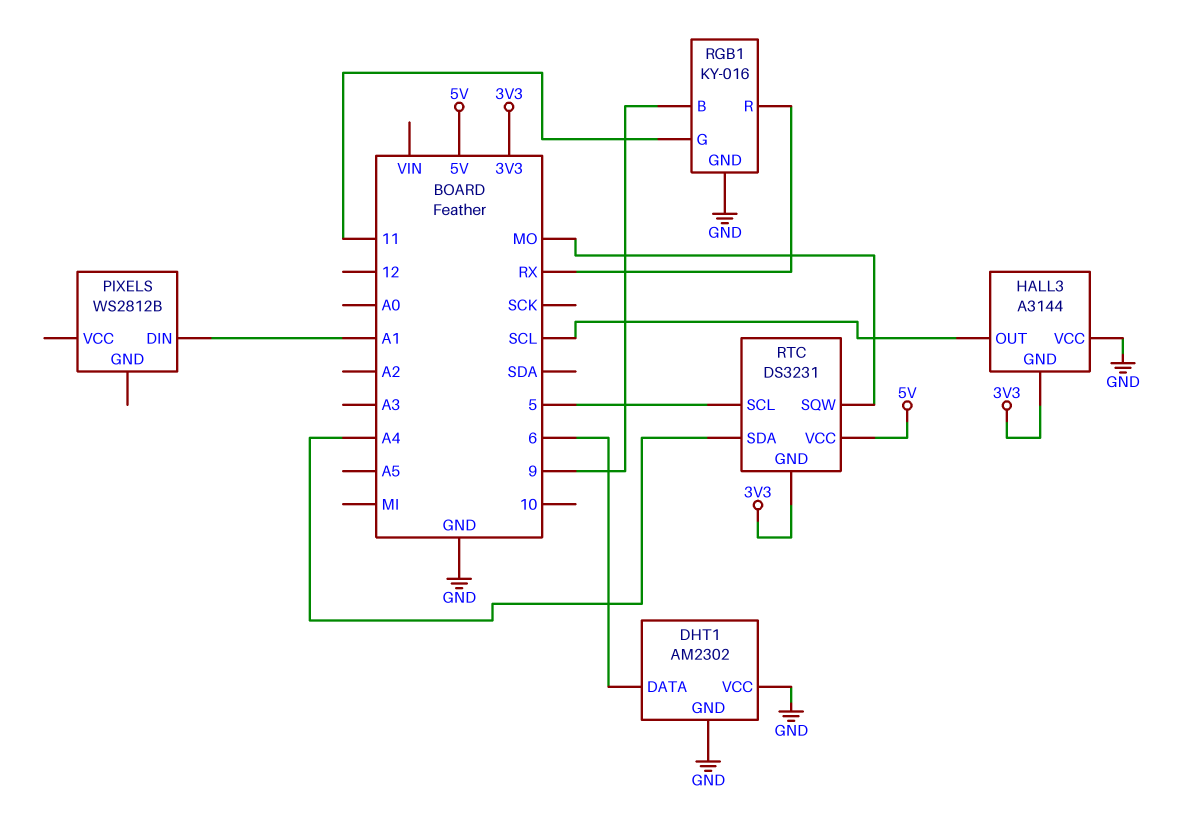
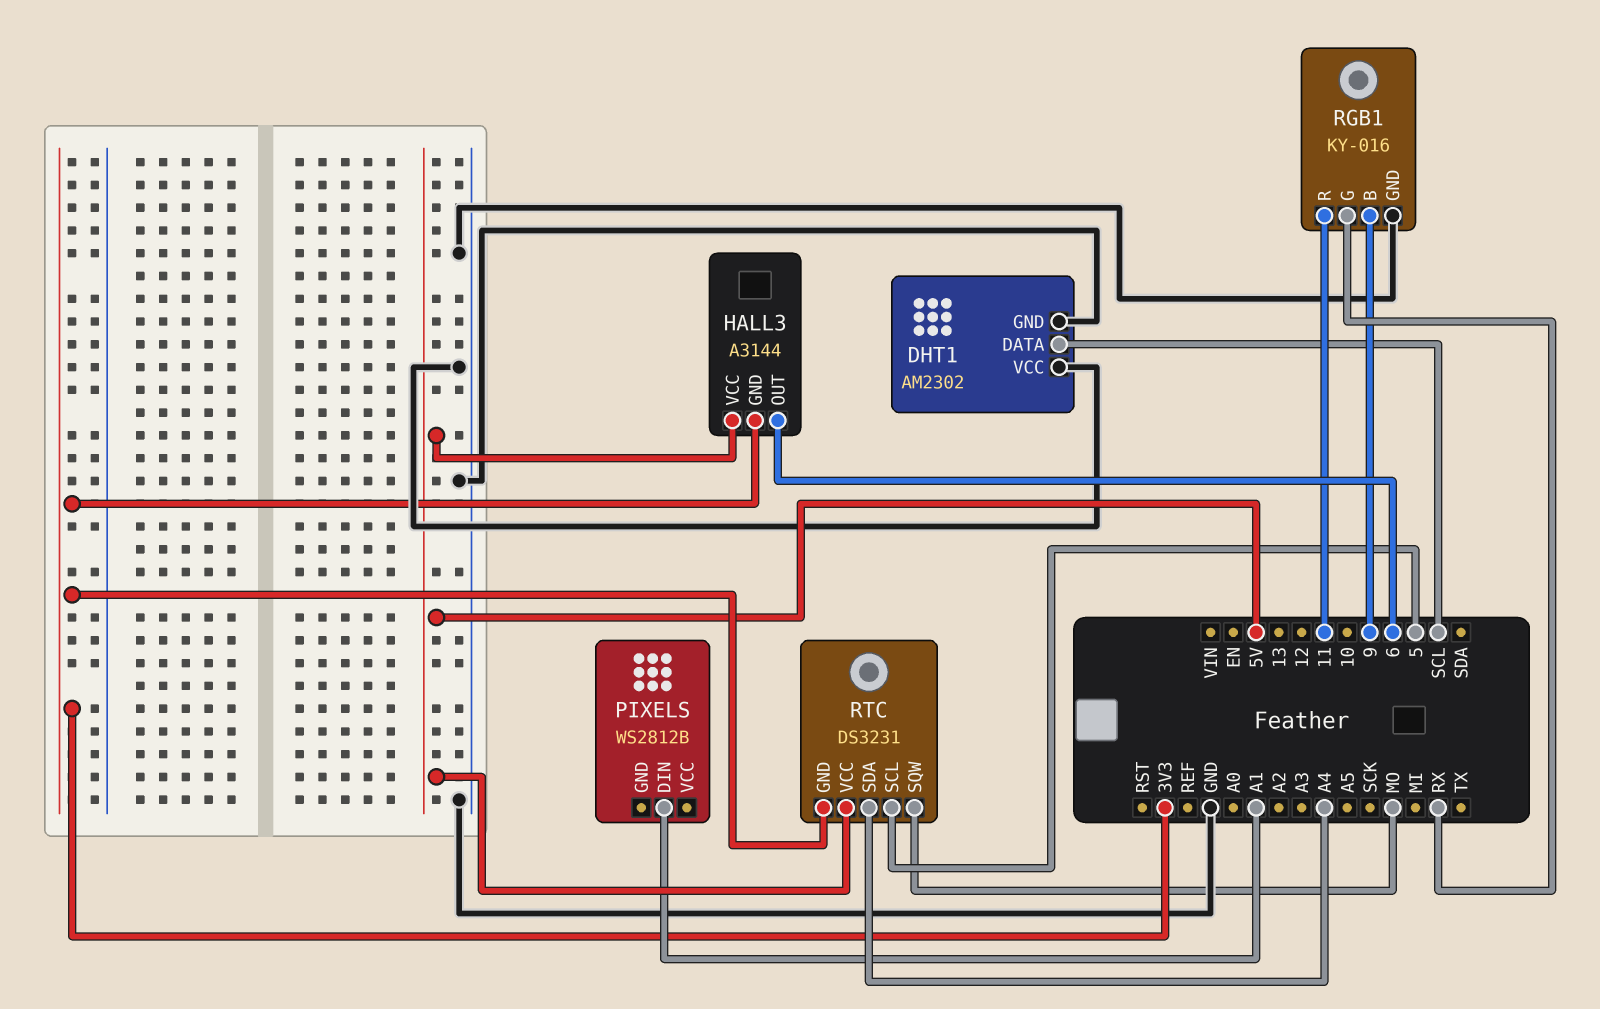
DHT1 pin DATA: 6 -> SCL
HALL3 pin OUT: SCL -> 6
HALL3 pin VCC: GND -> 5V
RGB1 pin G: 11 -> RX
RGB1 pin R: RX -> 11

